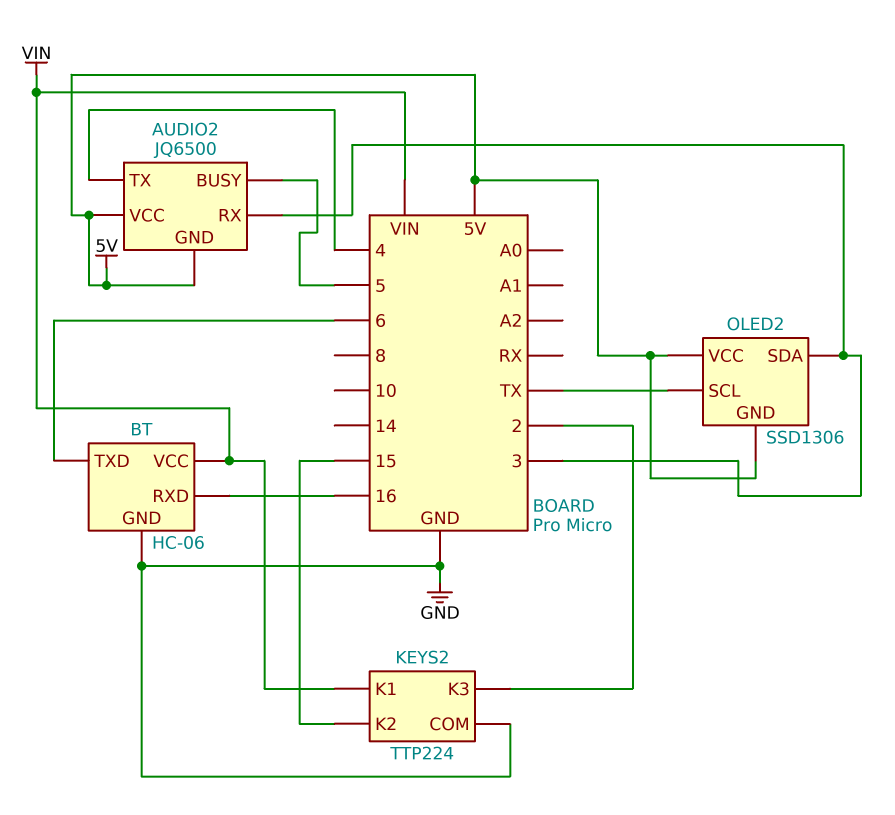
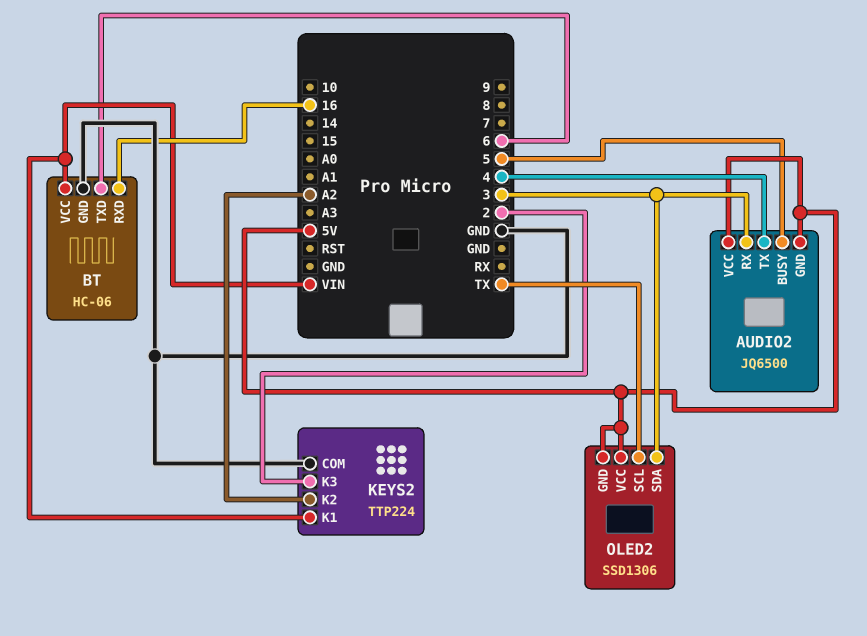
KEYS2 pin K2: 15 -> A2

